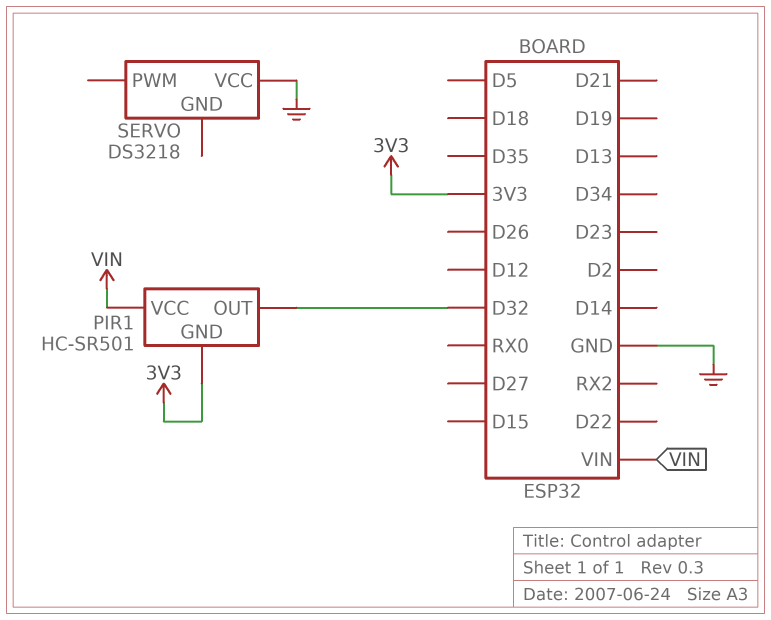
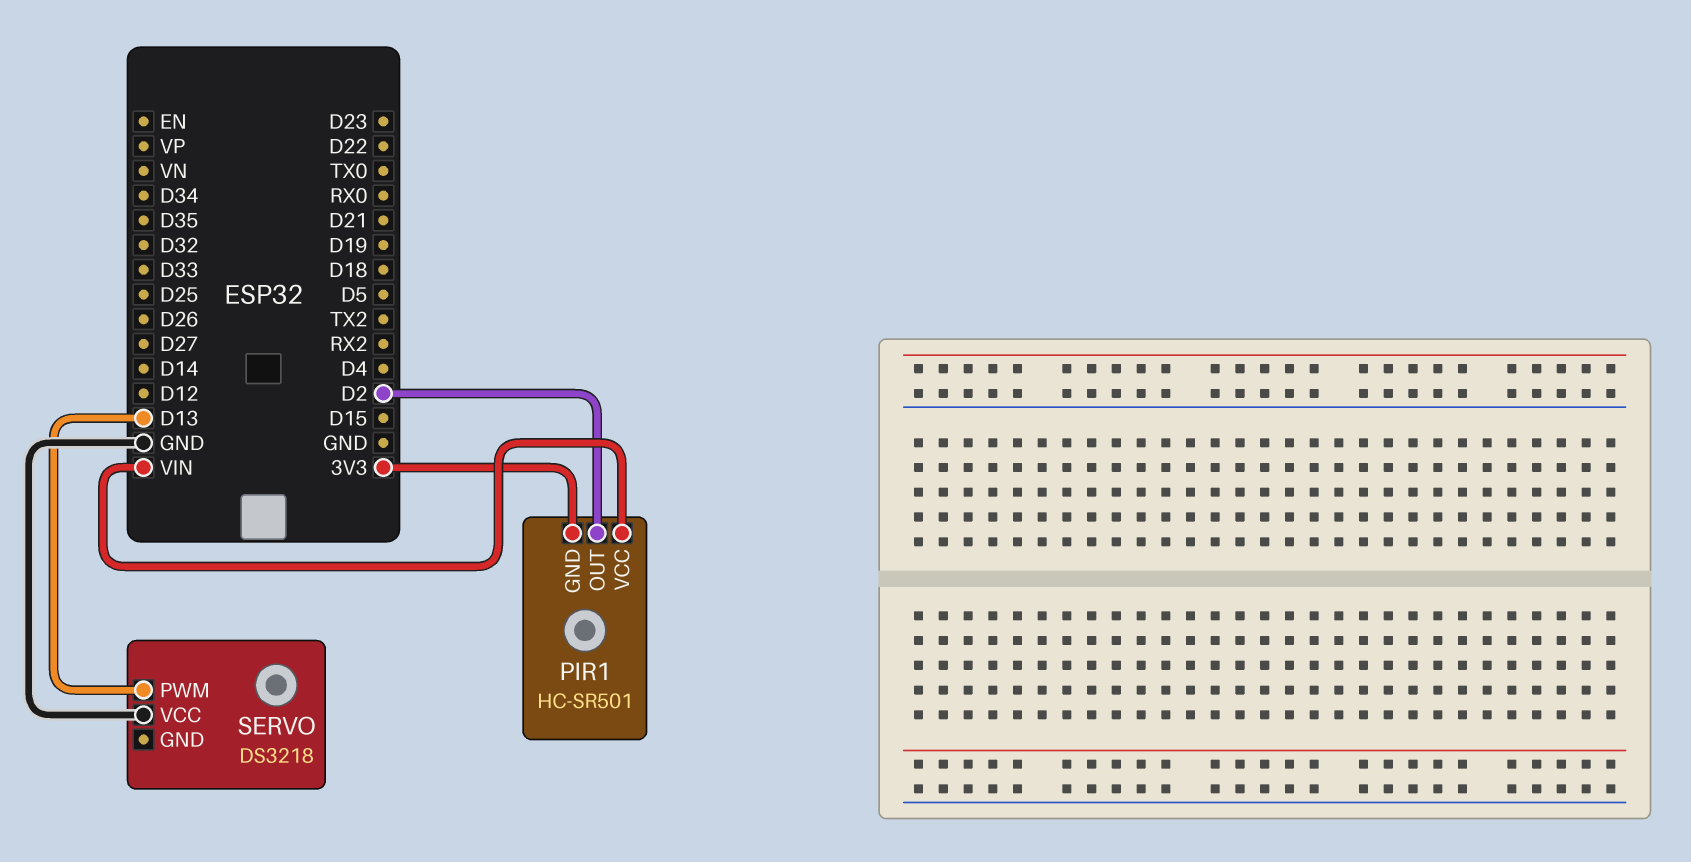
PIR1 pin OUT: D32 -> D2
SERVO pin PWM: none -> D13

